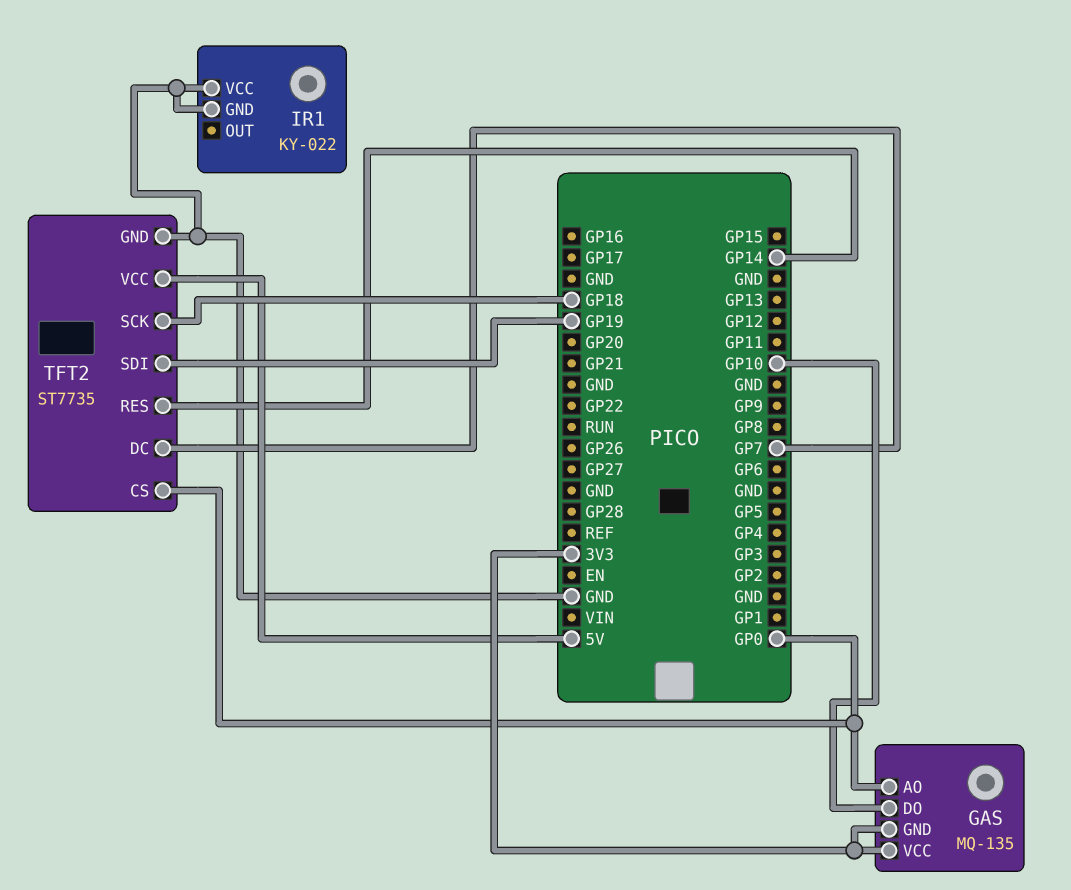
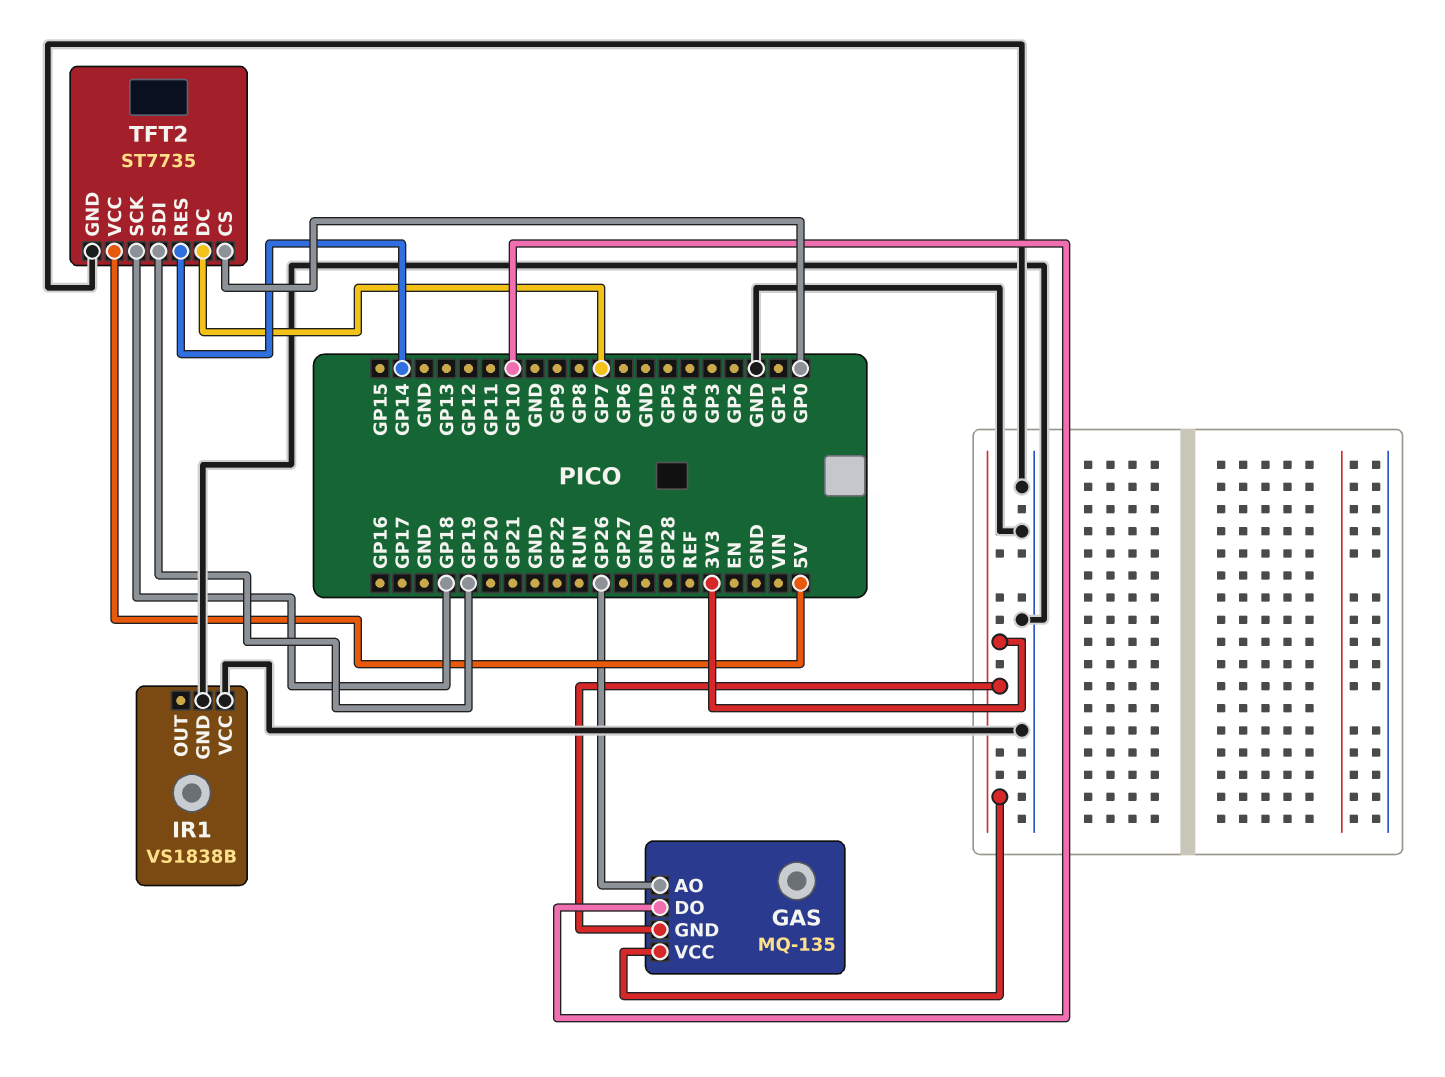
GAS pin AO: GP0 -> GP26
IR1: KY-022 -> VS1838B

